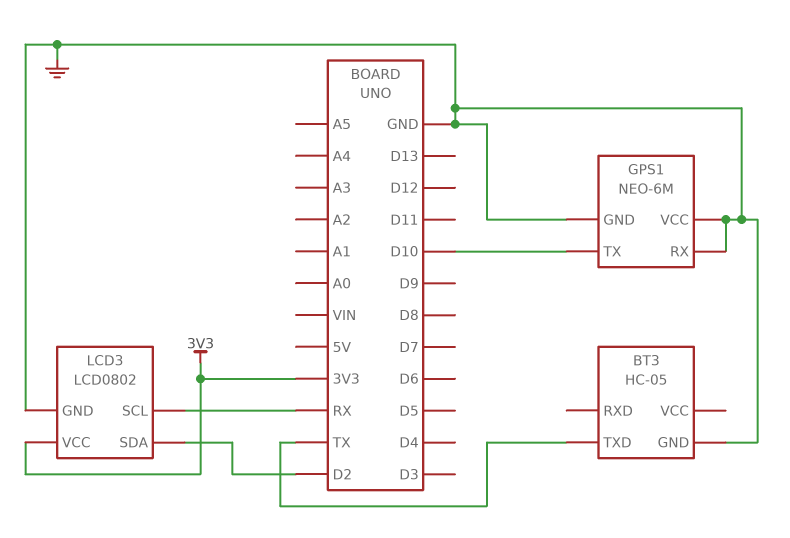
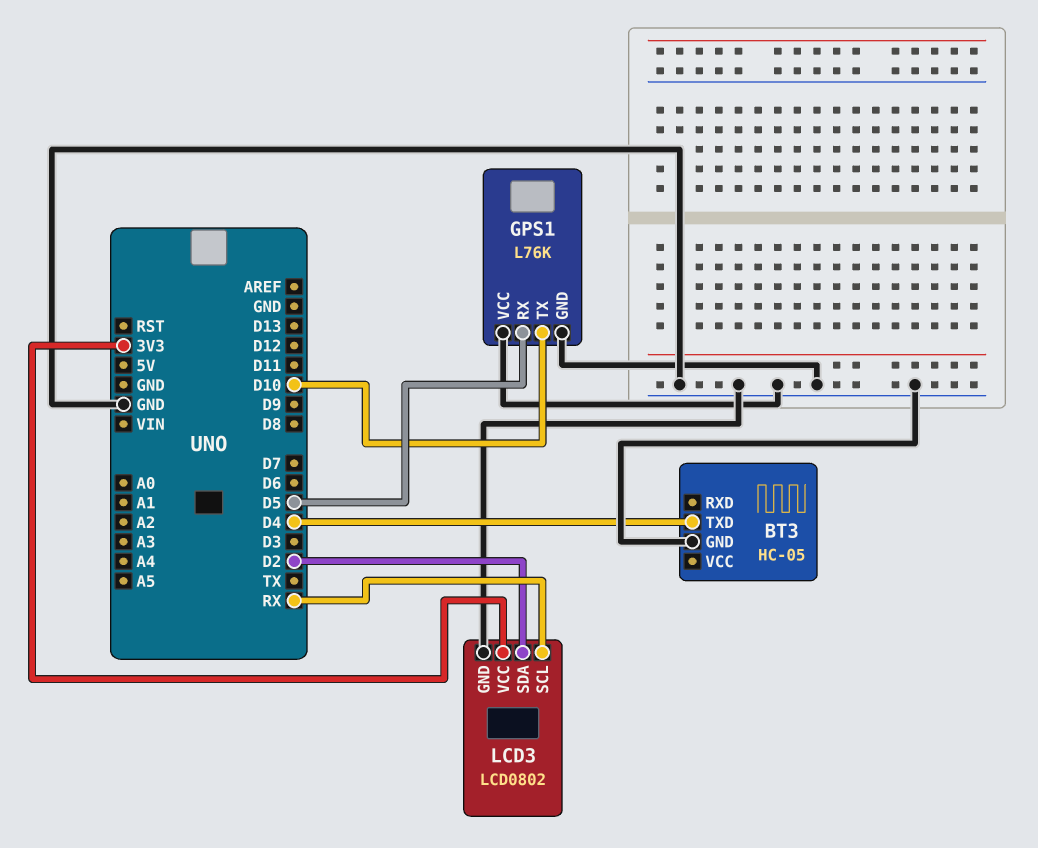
BT3 pin TXD: TX -> D4
GPS1: NEO-6M -> L76K
GPS1 pin RX: GND -> D5

